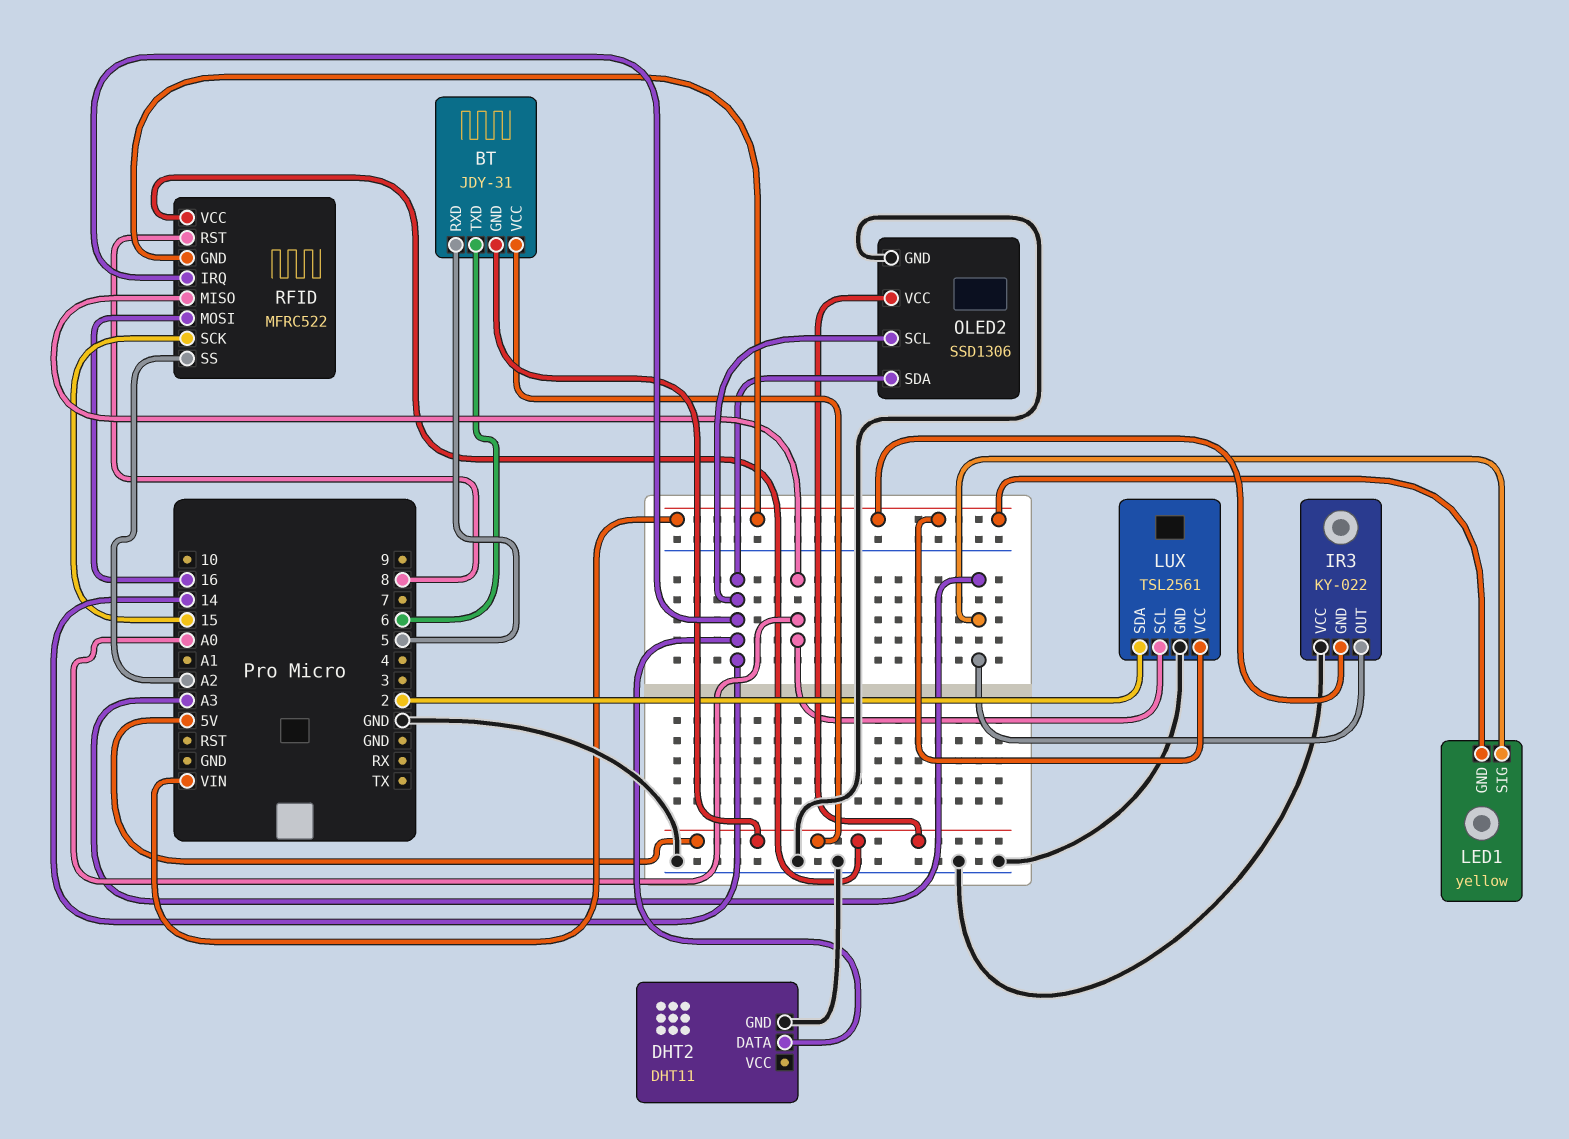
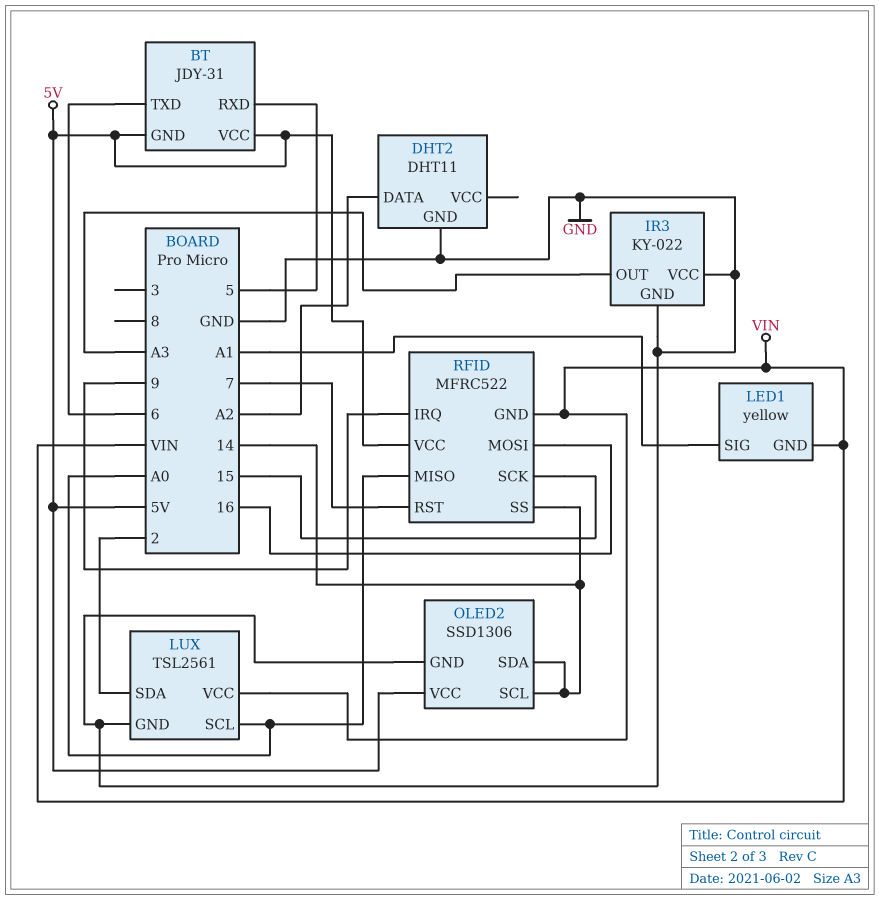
DHT2 pin DATA: 14 -> A2
IR3 pin GND: VIN -> GND
LED1 pin SIG: A3 -> A1
RFID pin IRQ: 14 -> 9
RFID pin RST: 8 -> 7
RFID pin SS: A2 -> 14

